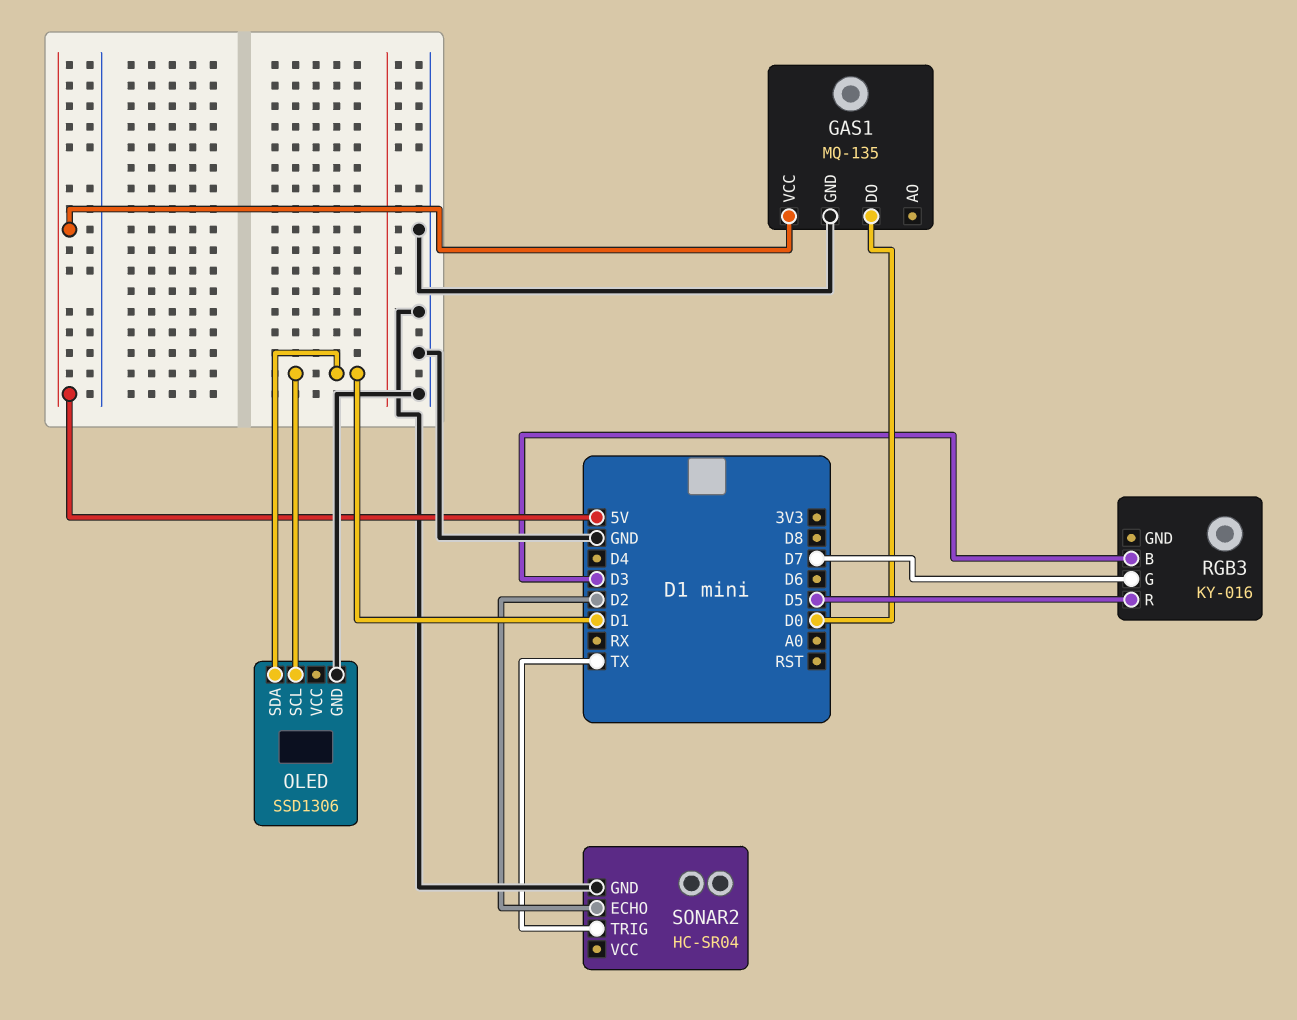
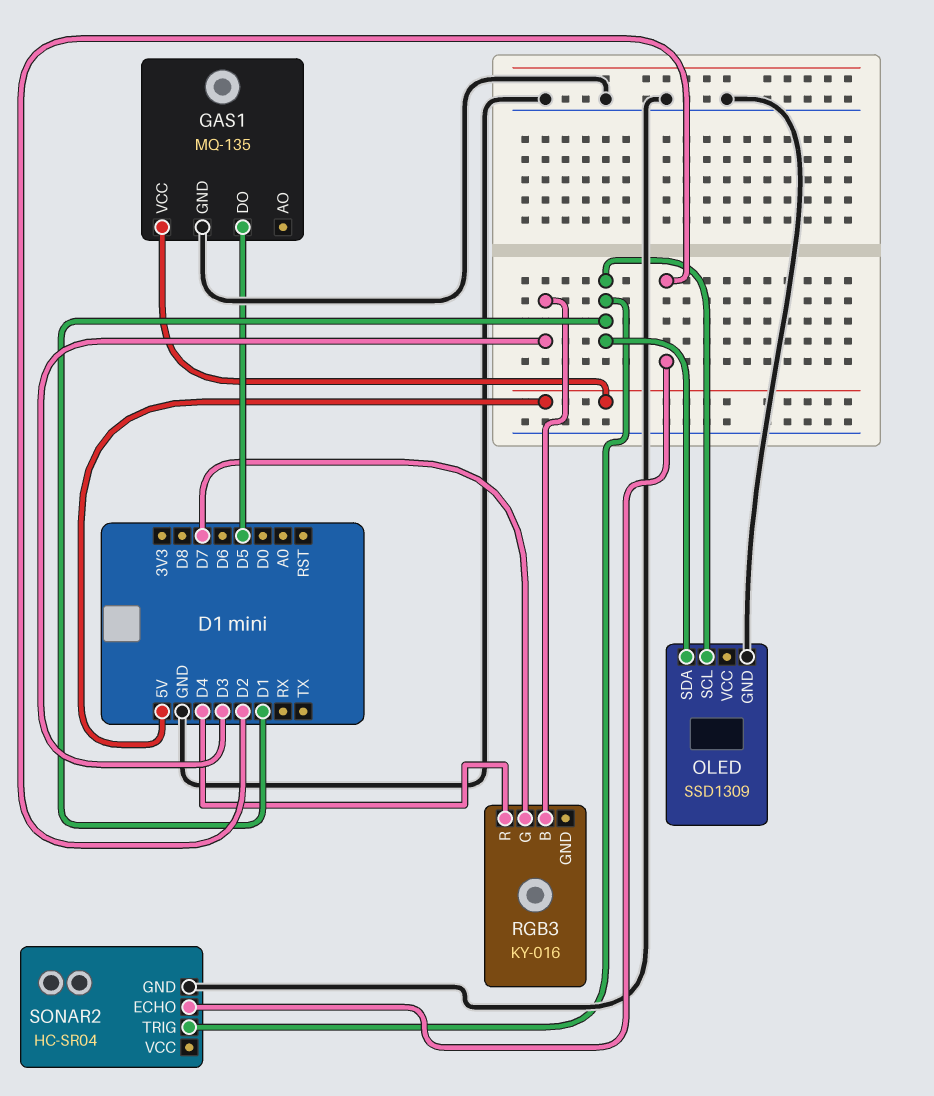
GAS1 pin DO: D0 -> D5
OLED: SSD1306 -> SSD1309
RGB3 pin R: D5 -> D4
SONAR2 pin TRIG: TX -> D1

